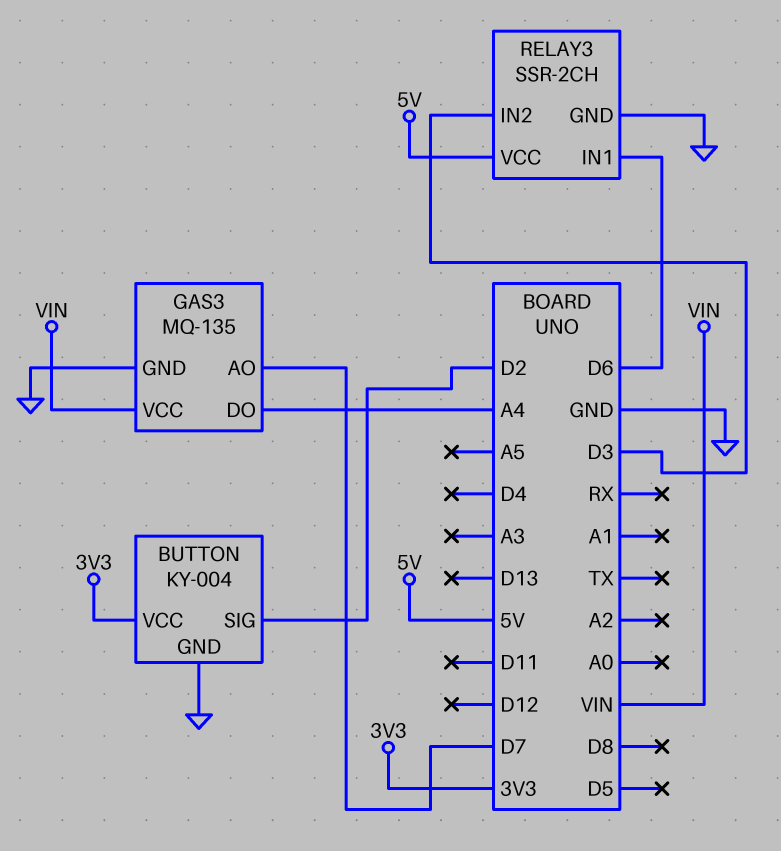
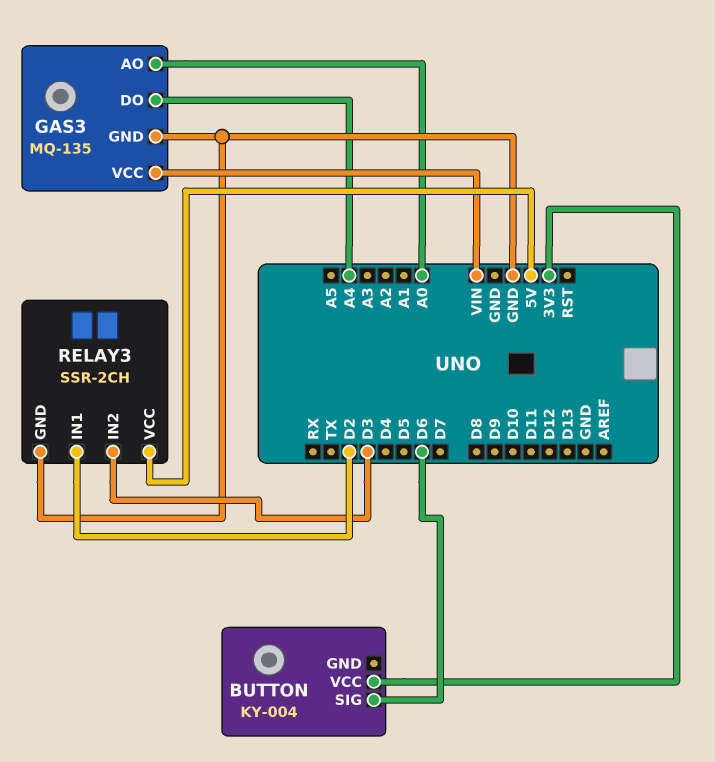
BUTTON pin GND: GND -> none
BUTTON pin SIG: D2 -> D6
GAS3 pin AO: D7 -> A0
RELAY3 pin IN1: D6 -> D2

